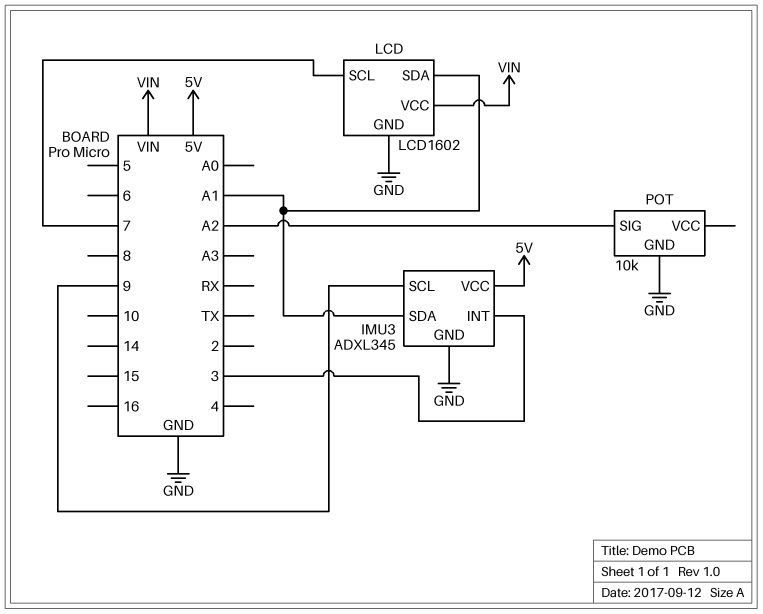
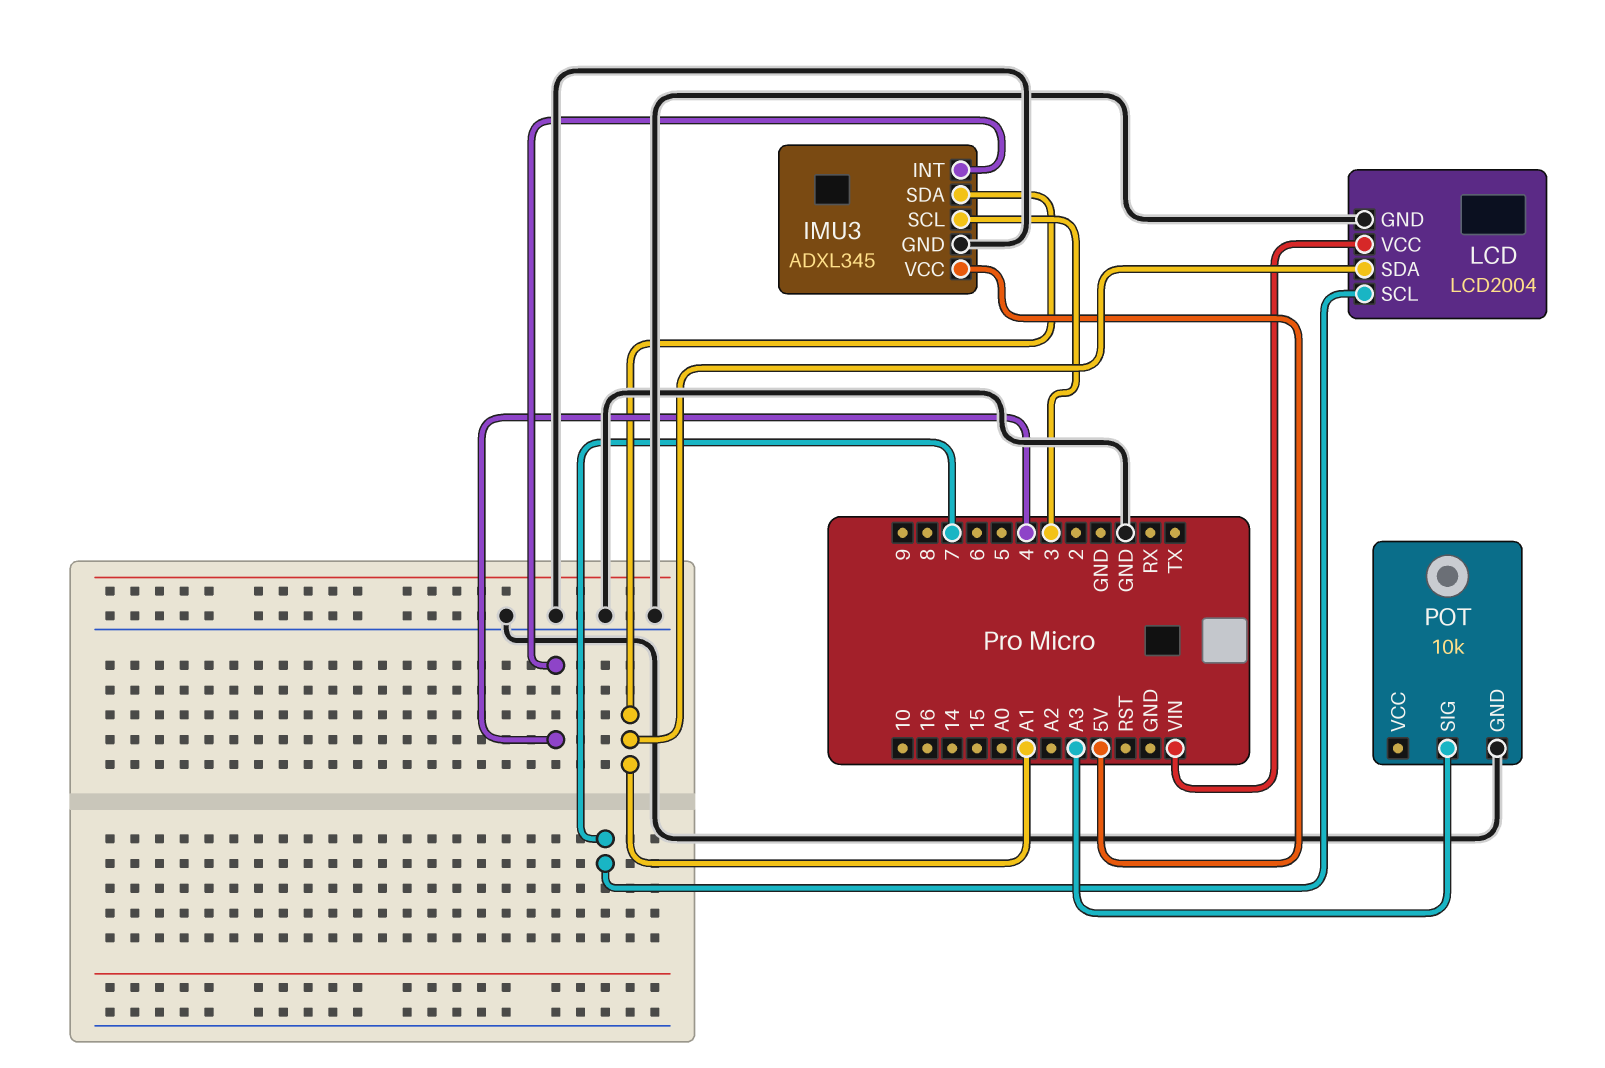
IMU3 pin INT: 3 -> 4
IMU3 pin SCL: 9 -> 3
LCD: LCD1602 -> LCD2004
POT pin SIG: A2 -> A3

